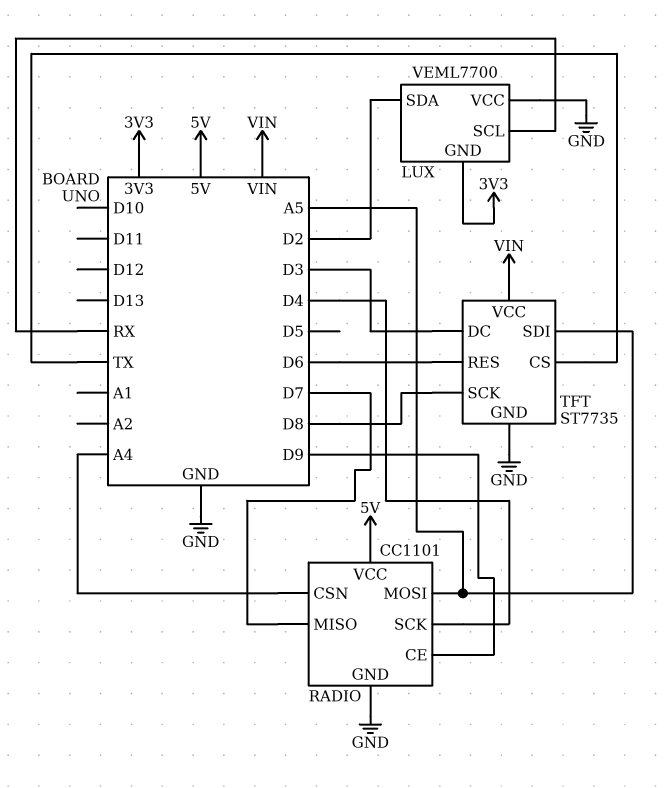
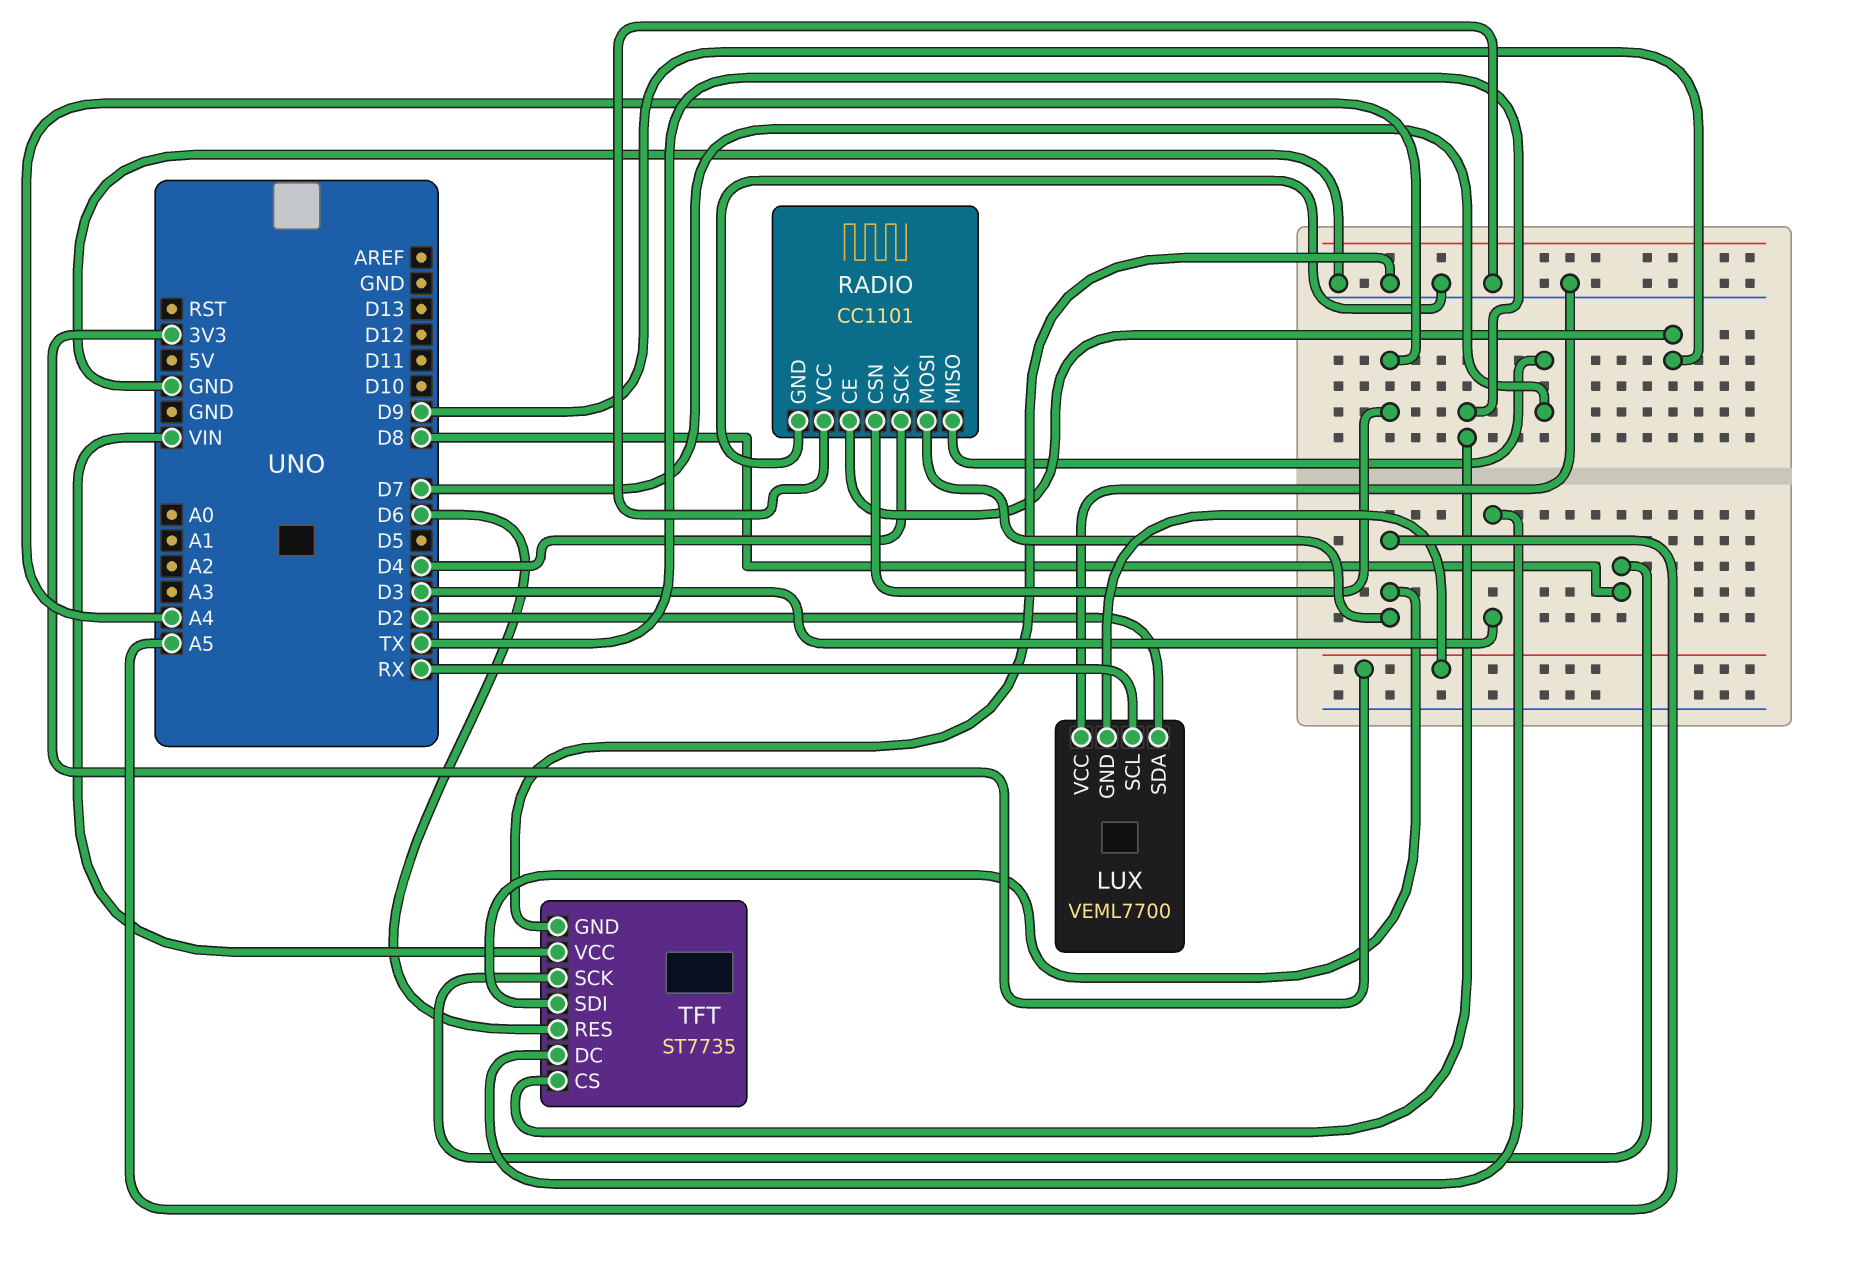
RADIO pin VCC: 5V -> GND

